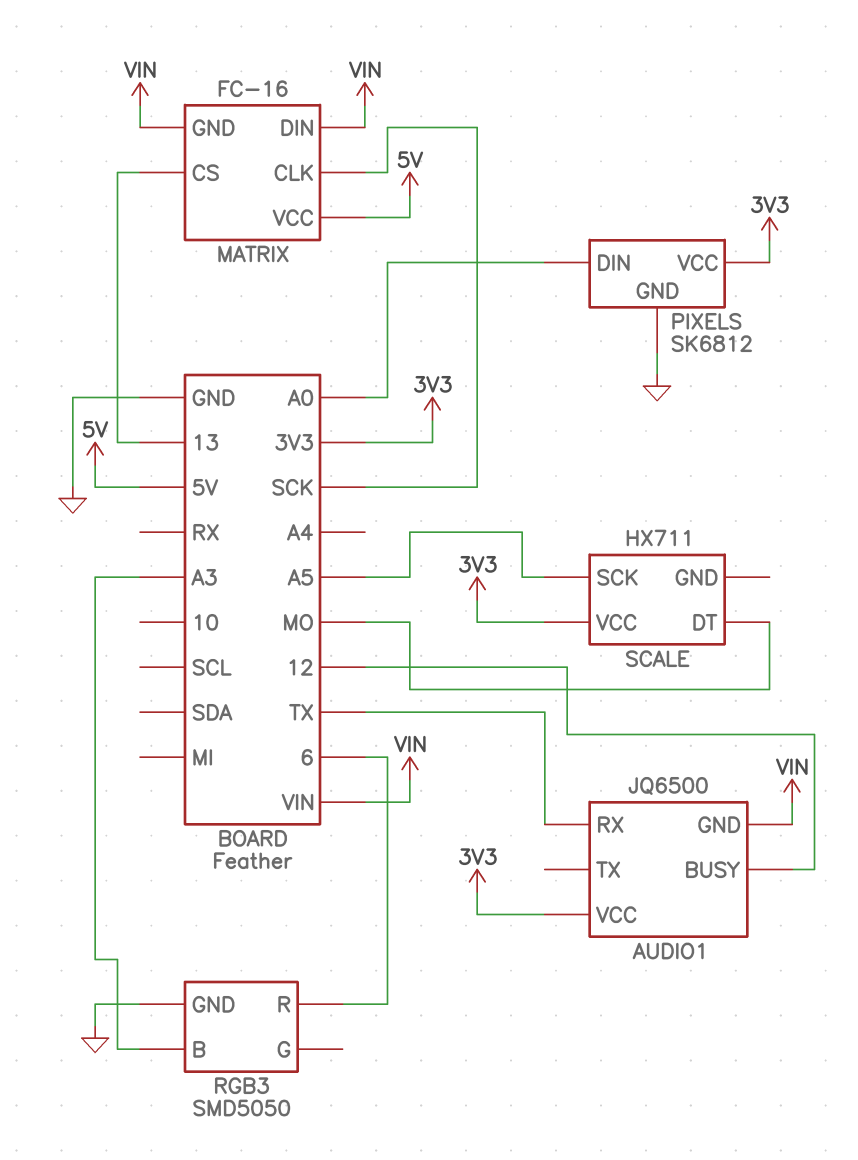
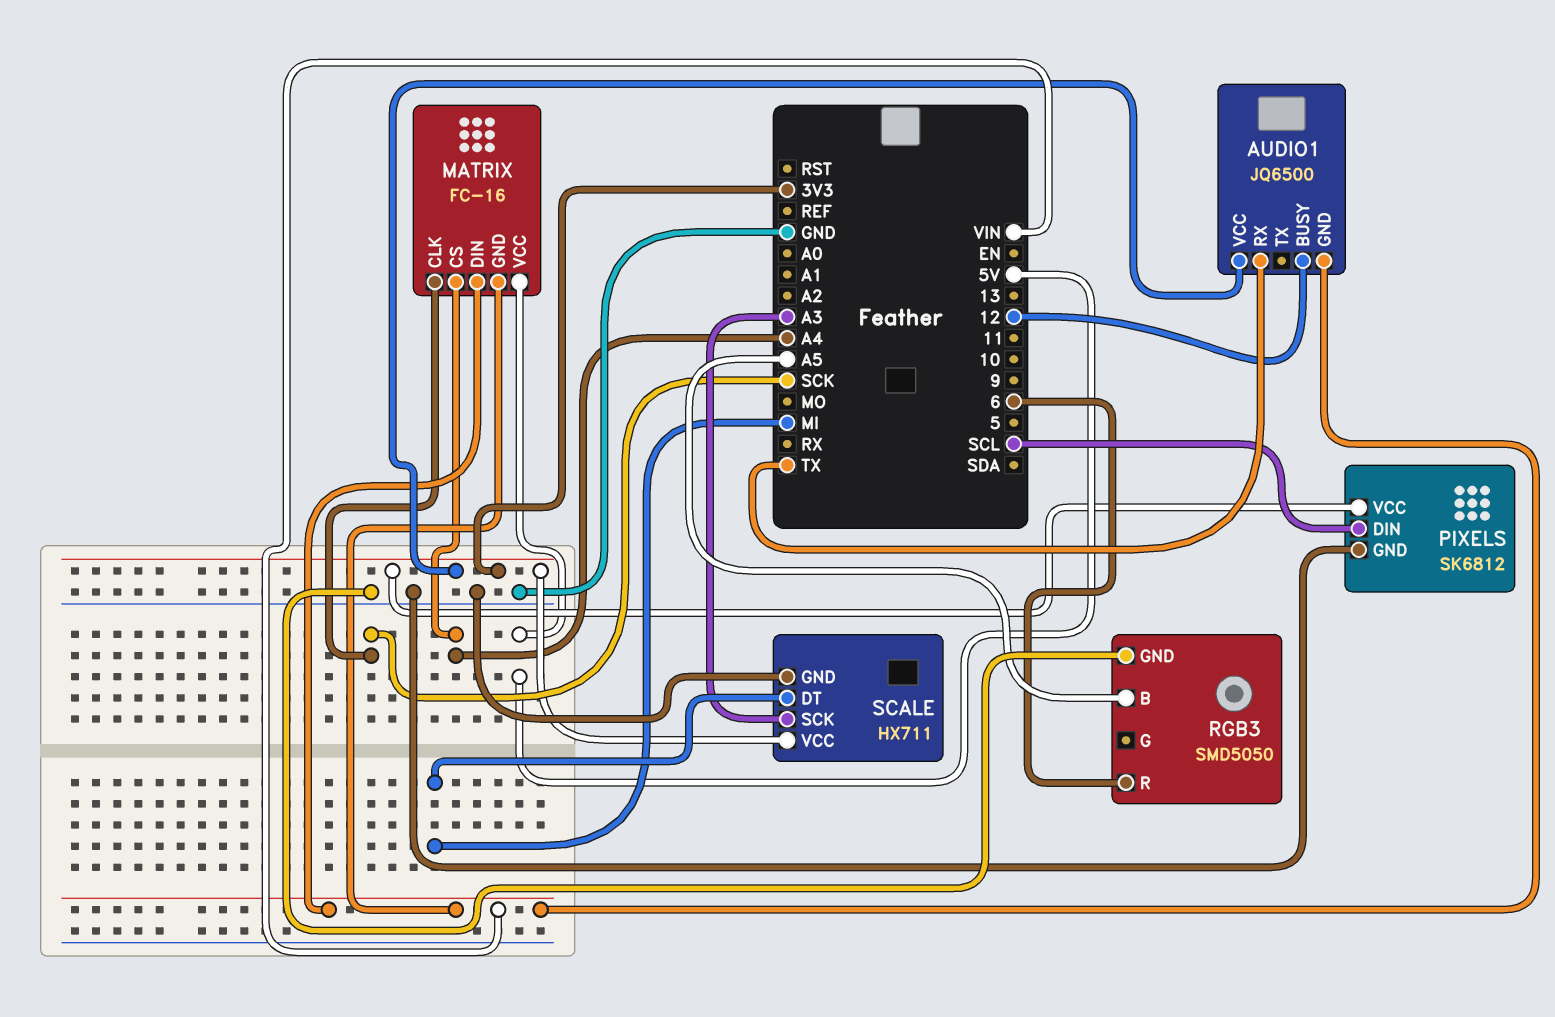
MATRIX pin CS: 13 -> A4
PIXELS pin DIN: A0 -> SCL
RGB3 pin B: A3 -> A5
SCALE pin DT: MO -> MI
SCALE pin GND: none -> GND
SCALE pin SCK: A5 -> A3

